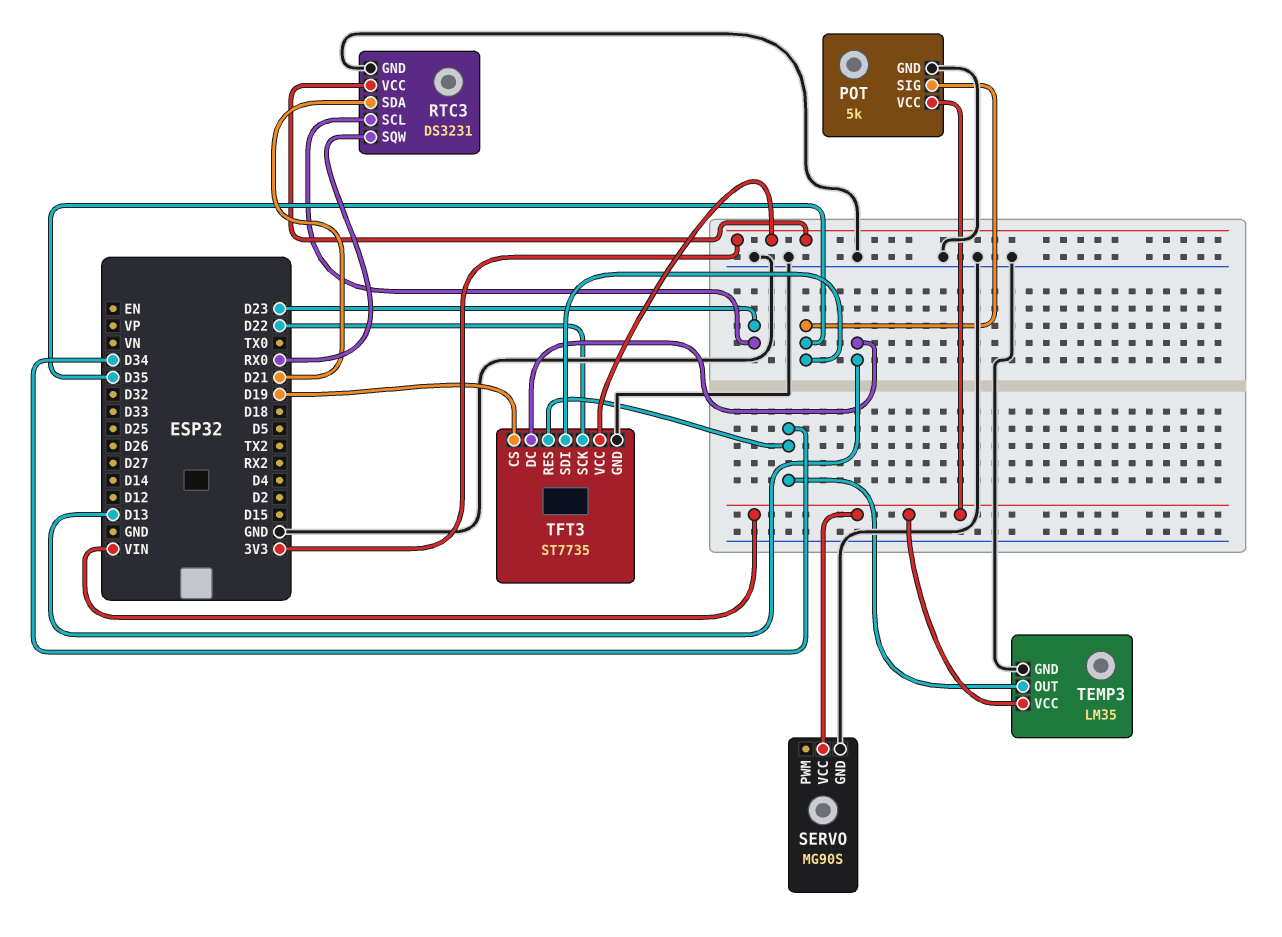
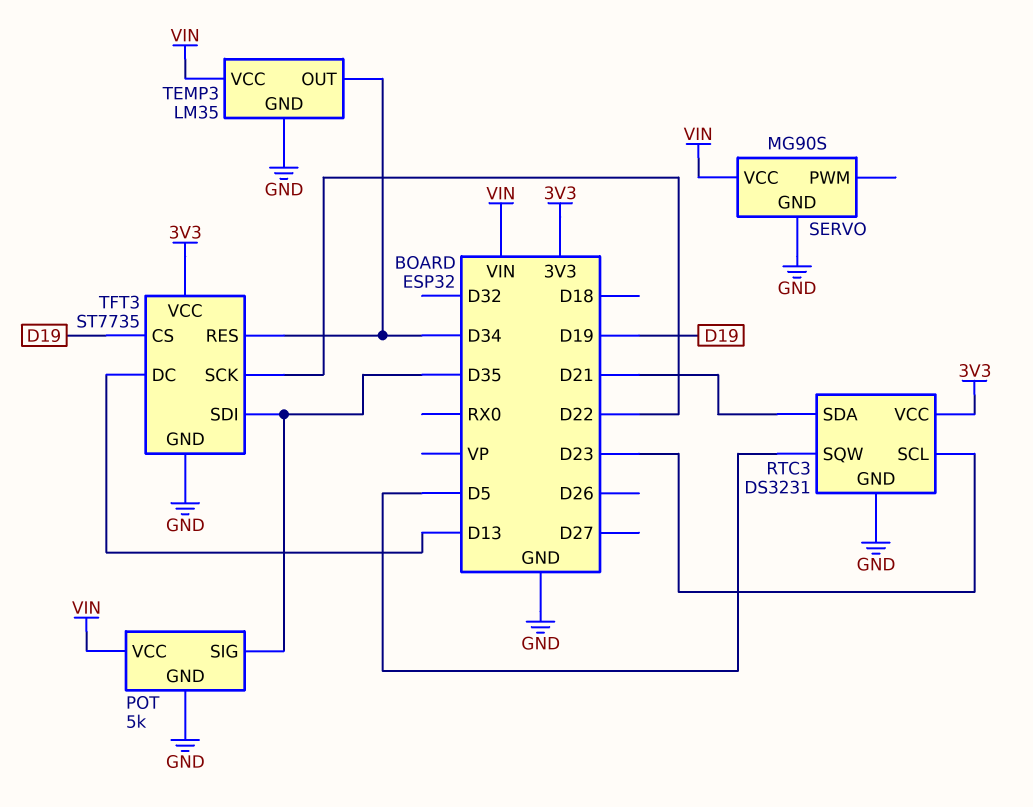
RTC3 pin SQW: RX0 -> D5

